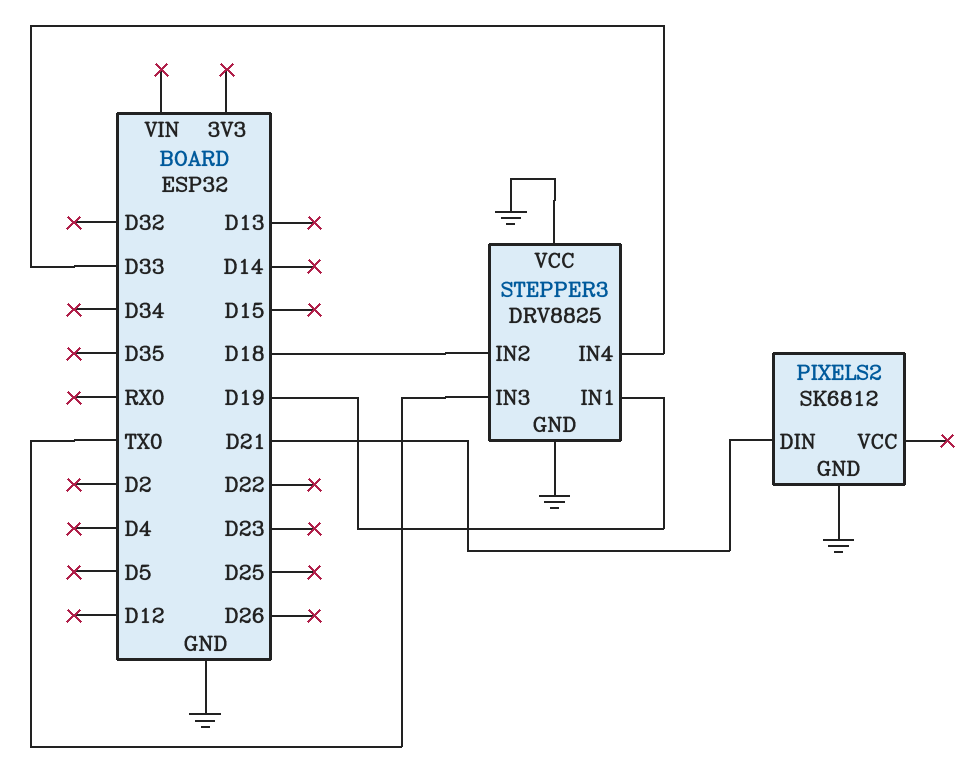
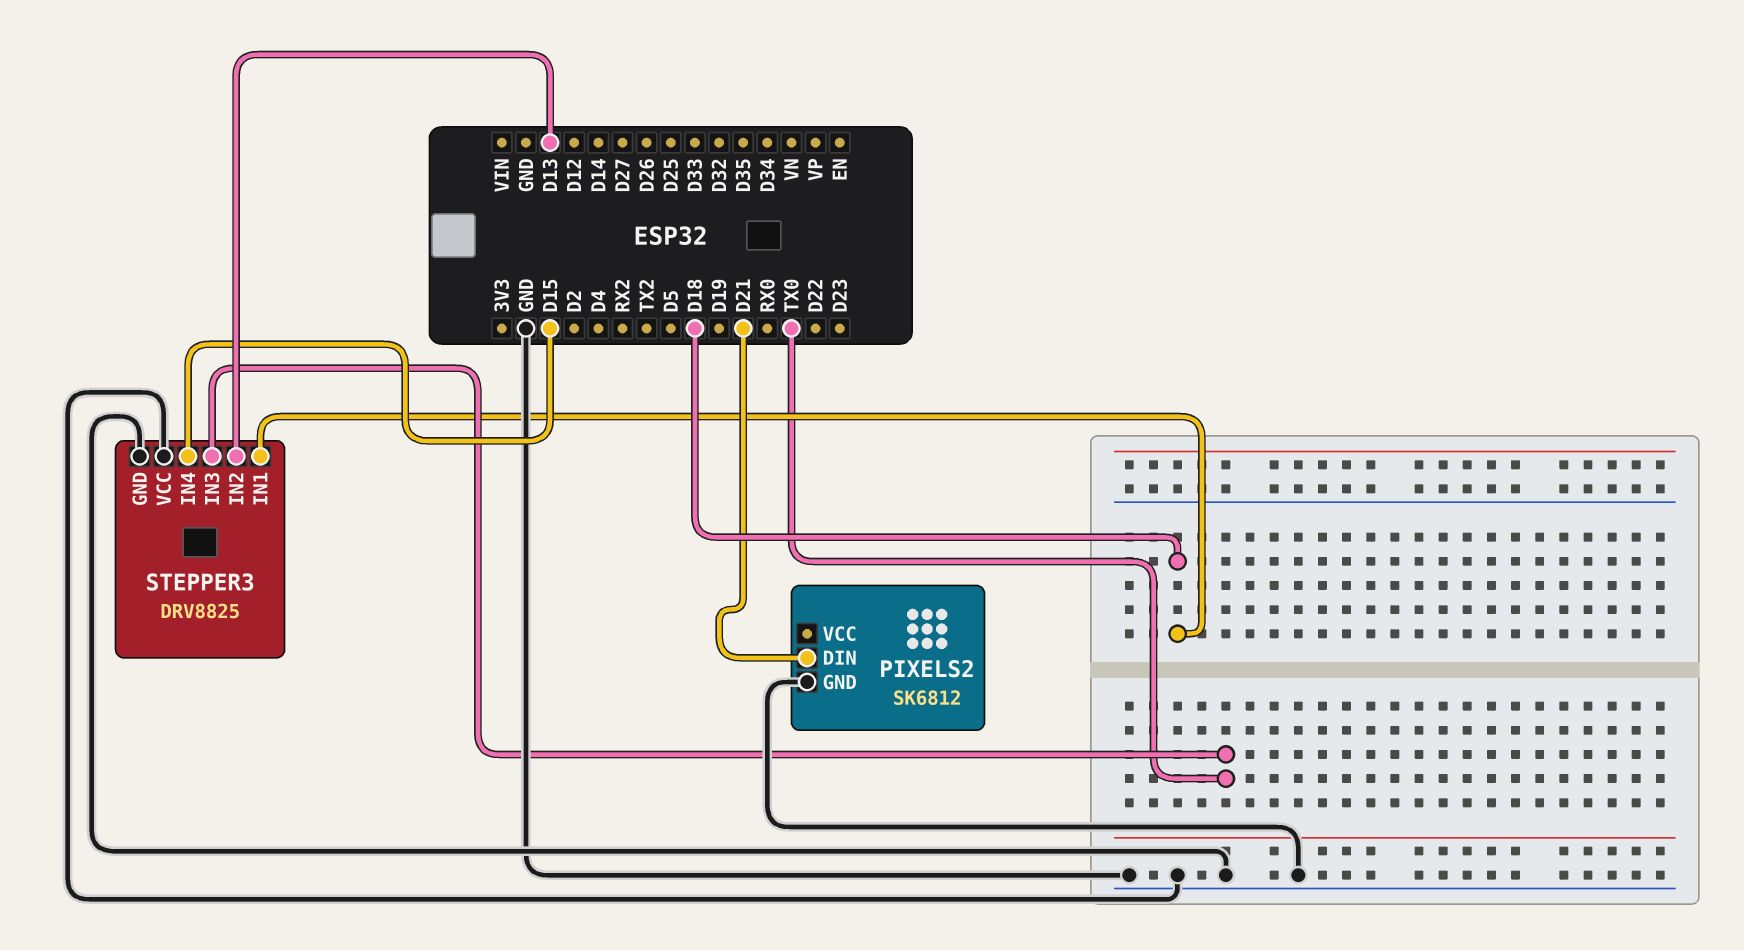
STEPPER3 pin IN1: D19 -> D18
STEPPER3 pin IN2: D18 -> D13
STEPPER3 pin IN4: D33 -> D15

